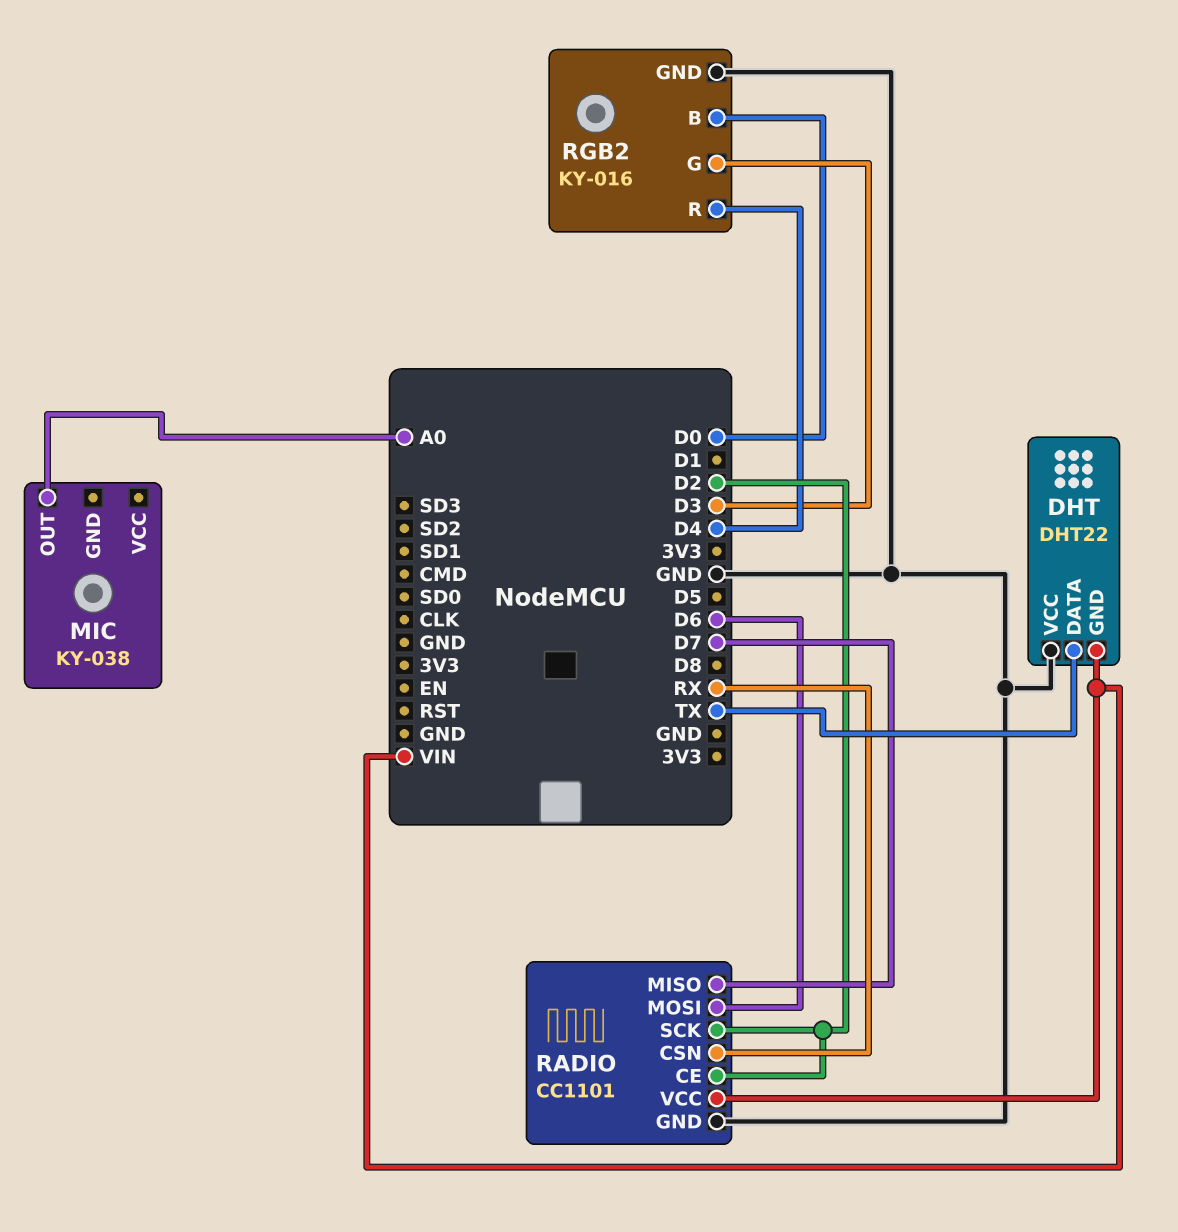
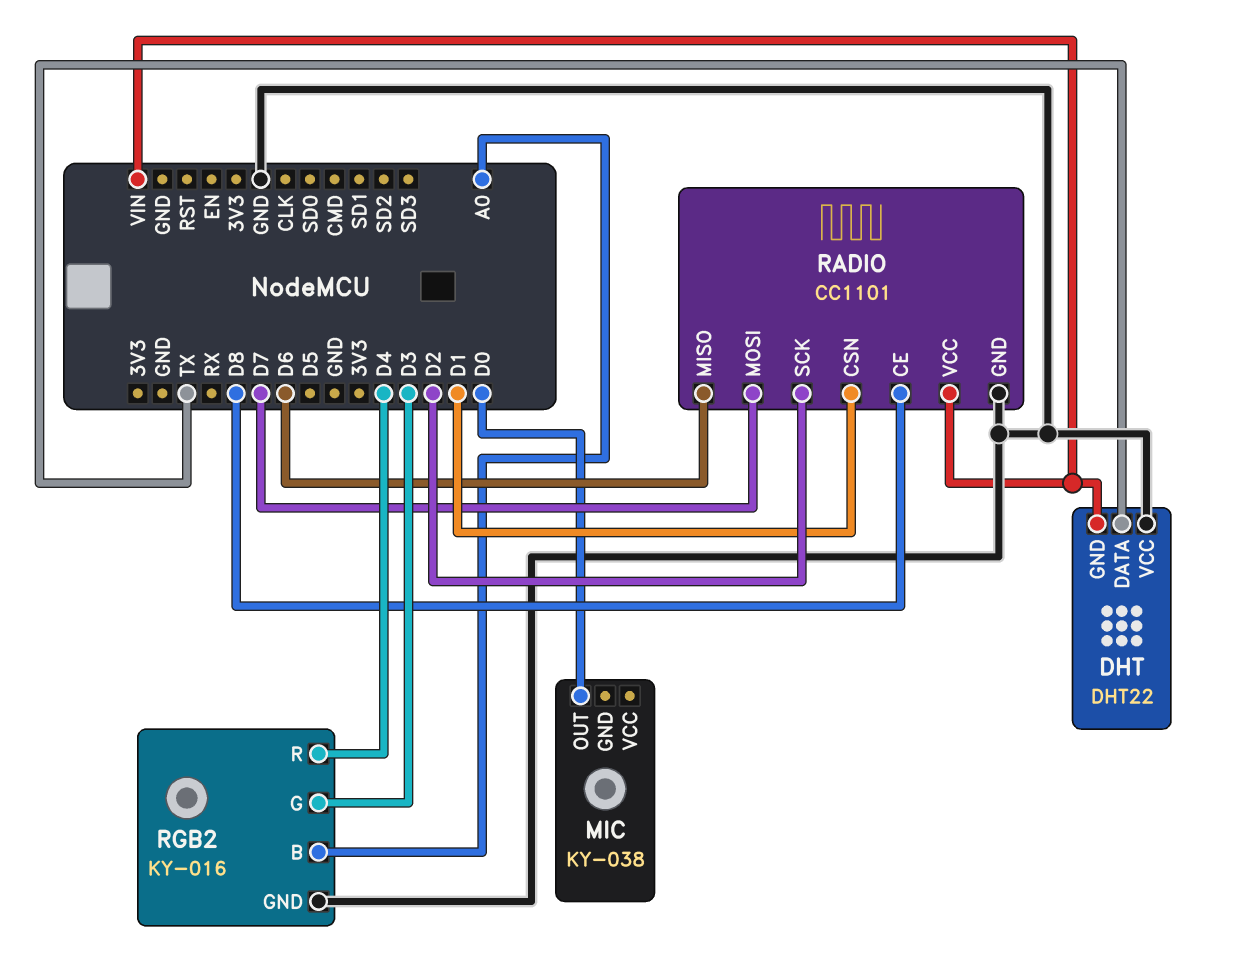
MIC pin OUT: A0 -> D0
RADIO pin CE: D2 -> D8
RADIO pin CSN: RX -> D1
RADIO pin MISO: D7 -> D6
RADIO pin MOSI: D6 -> D7
RGB2 pin B: D0 -> A0

